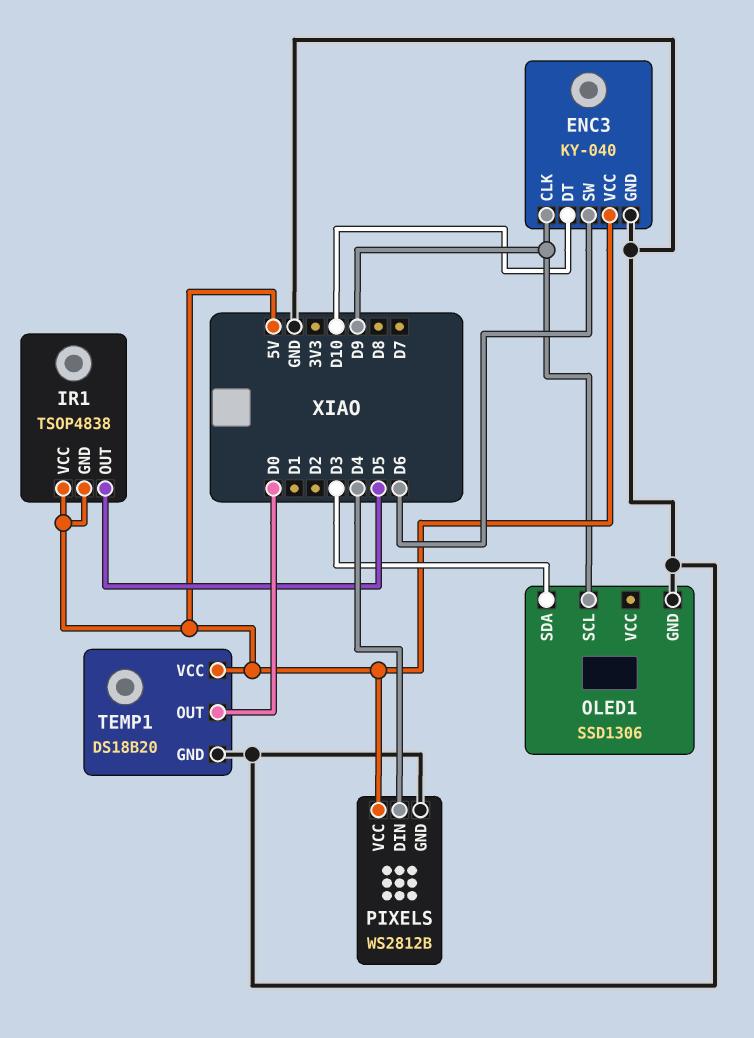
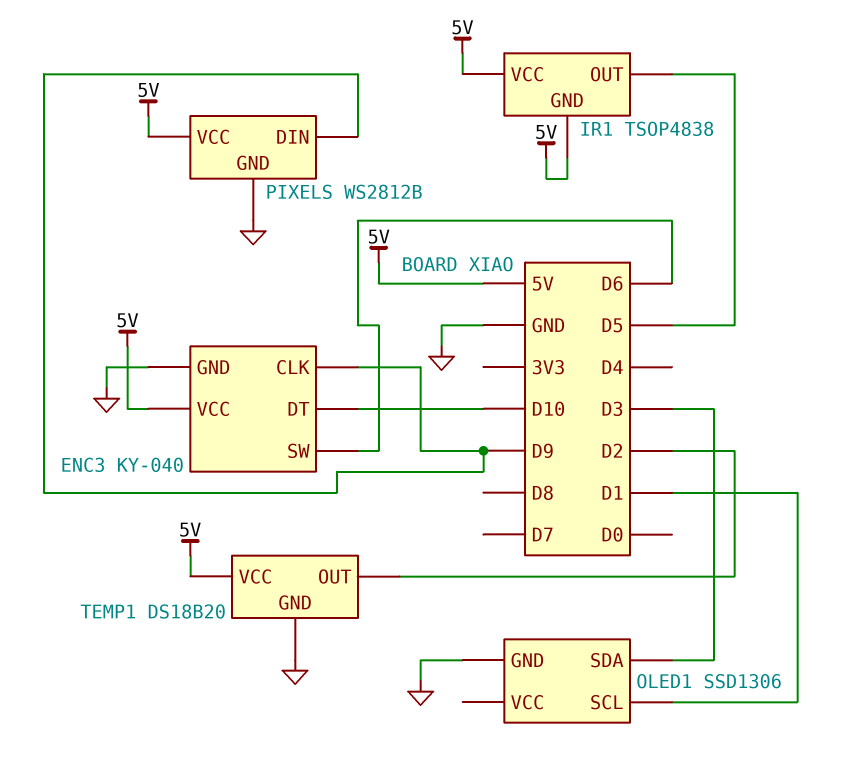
OLED1 pin SCL: D9 -> D1
PIXELS pin DIN: D4 -> D9
TEMP1 pin OUT: D0 -> D2

